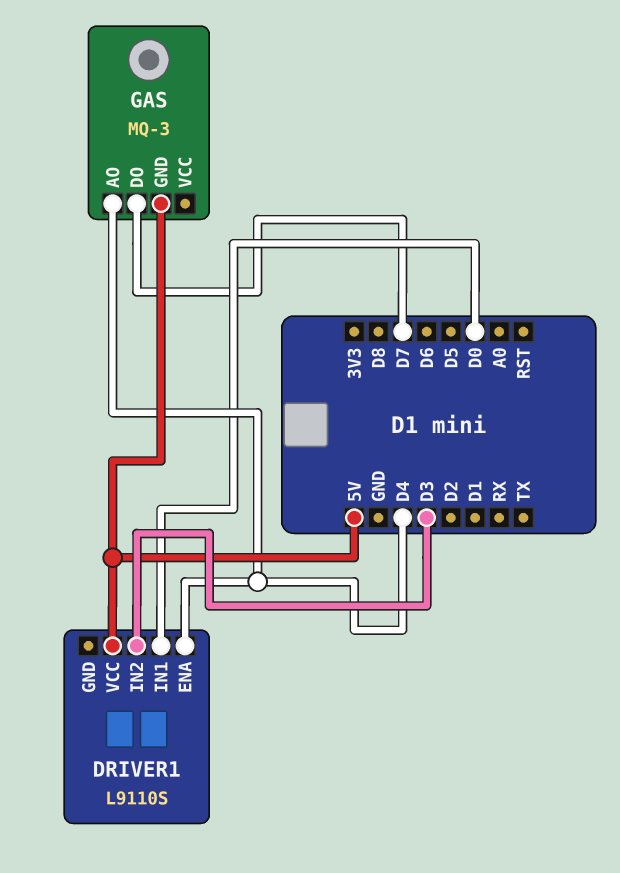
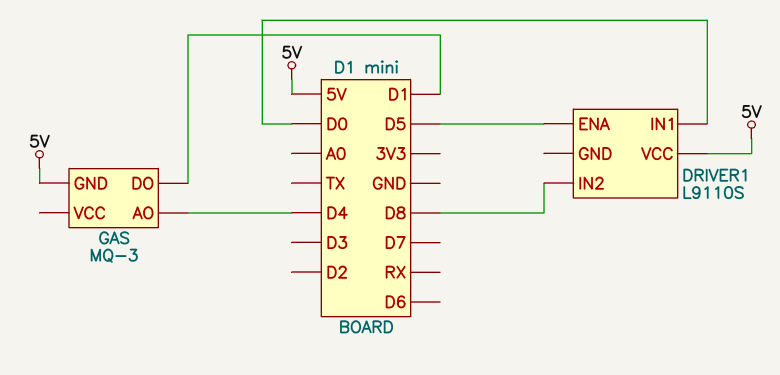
DRIVER1 pin ENA: D4 -> D5
DRIVER1 pin IN2: D3 -> D8
GAS pin DO: D7 -> D1

